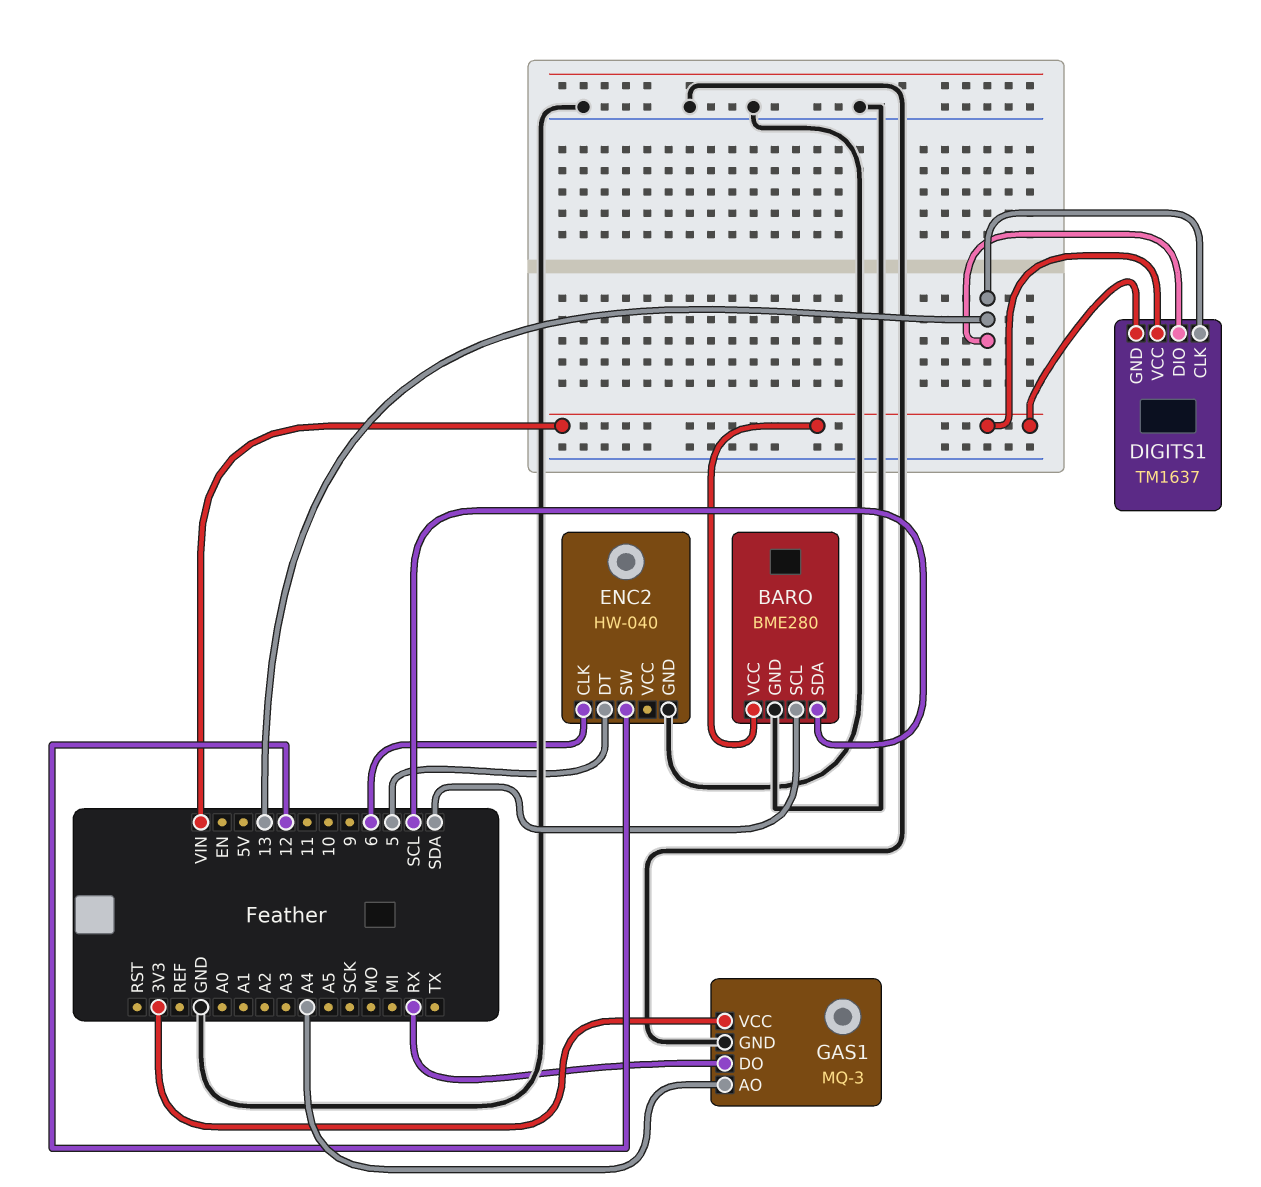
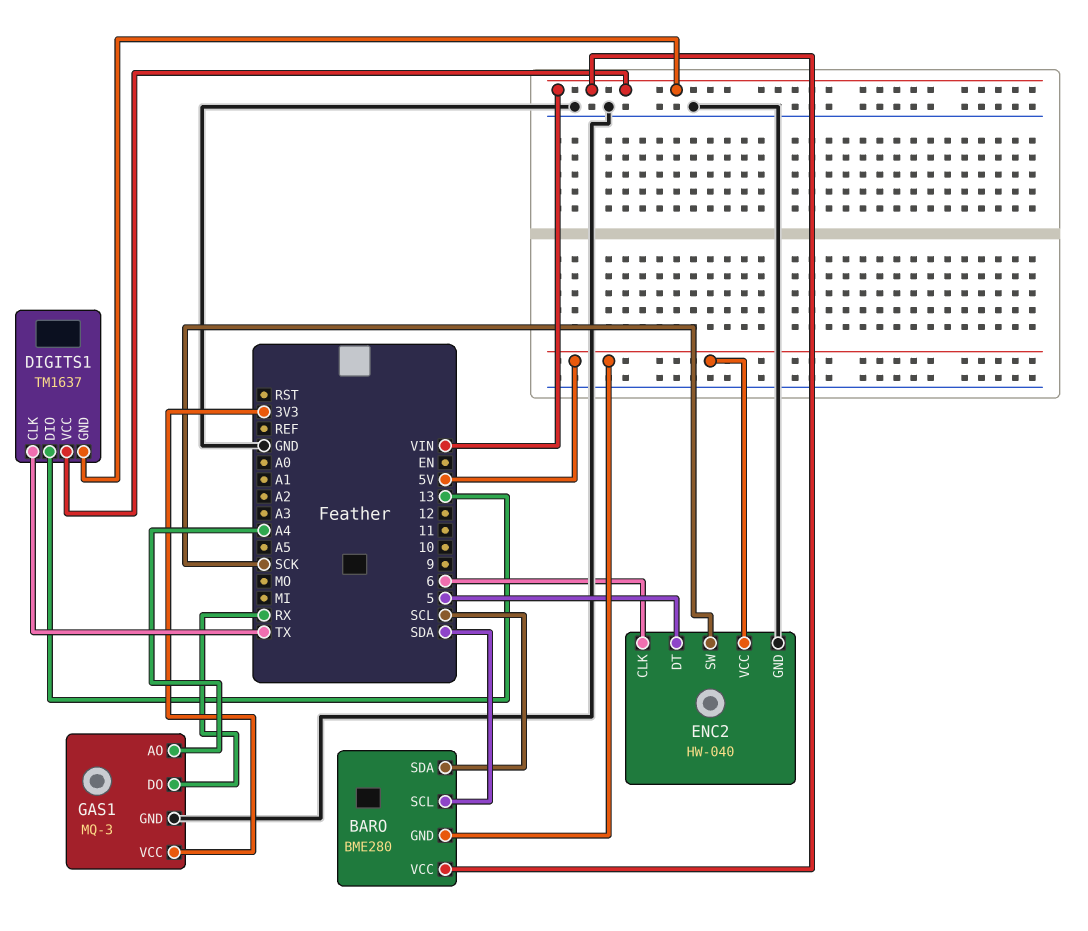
BARO pin GND: GND -> 5V
DIGITS1 pin CLK: 13 -> TX
ENC2 pin SW: 12 -> SCK
ENC2 pin VCC: none -> 5V

